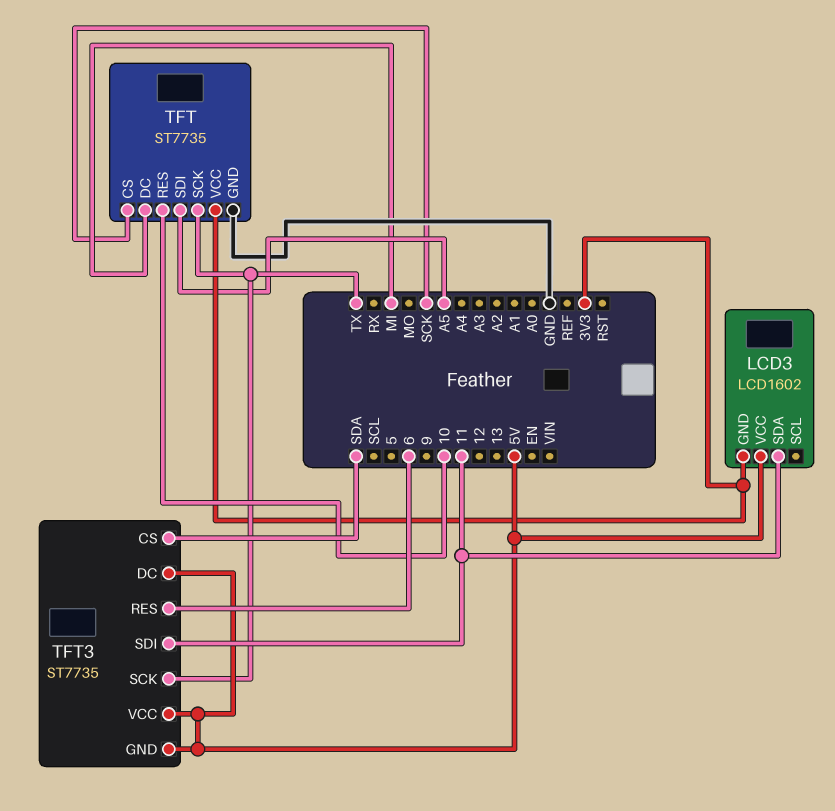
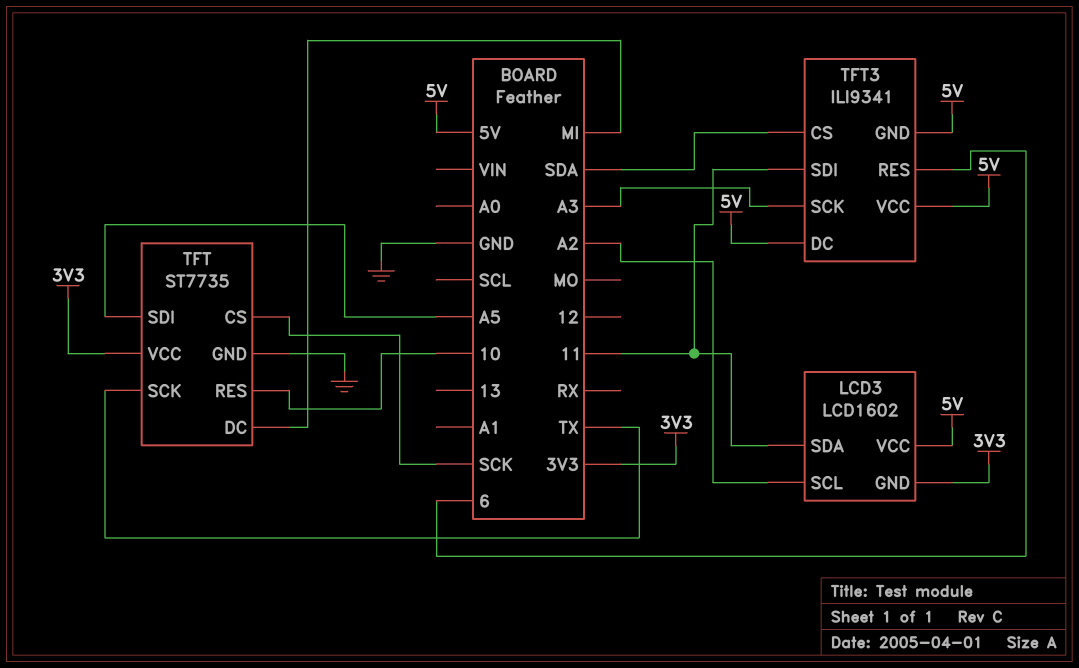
LCD3 pin SCL: none -> A2
TFT3: ST7735 -> ILI9341
TFT3 pin SCK: TX -> A3

